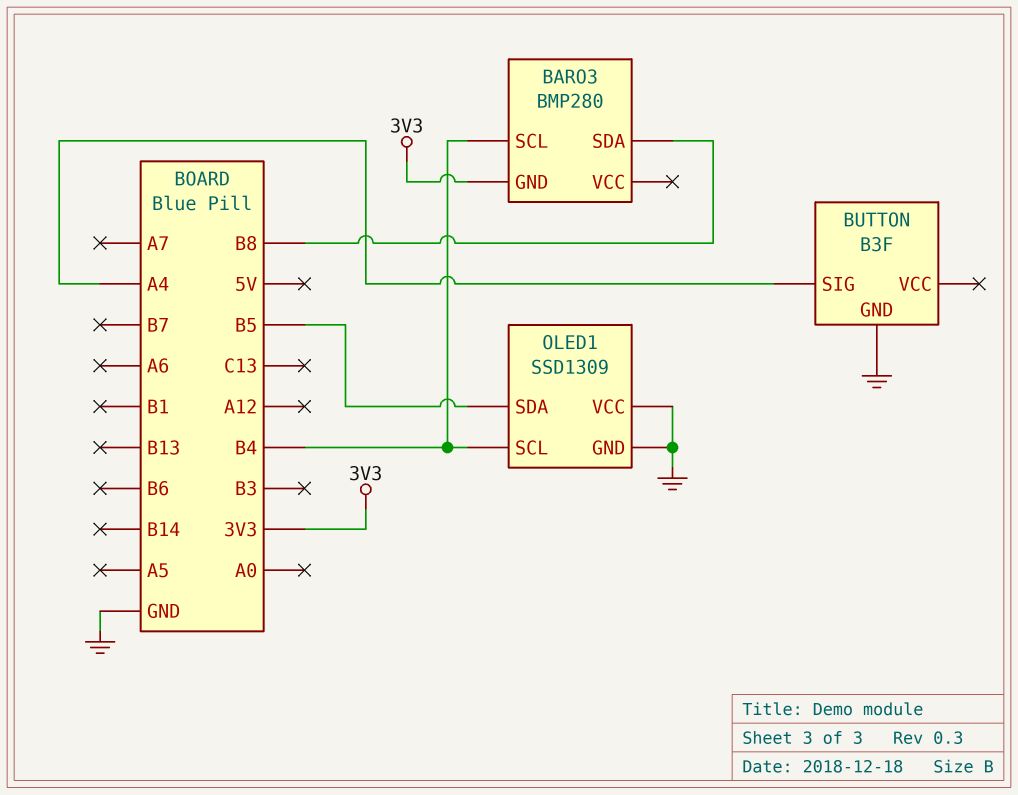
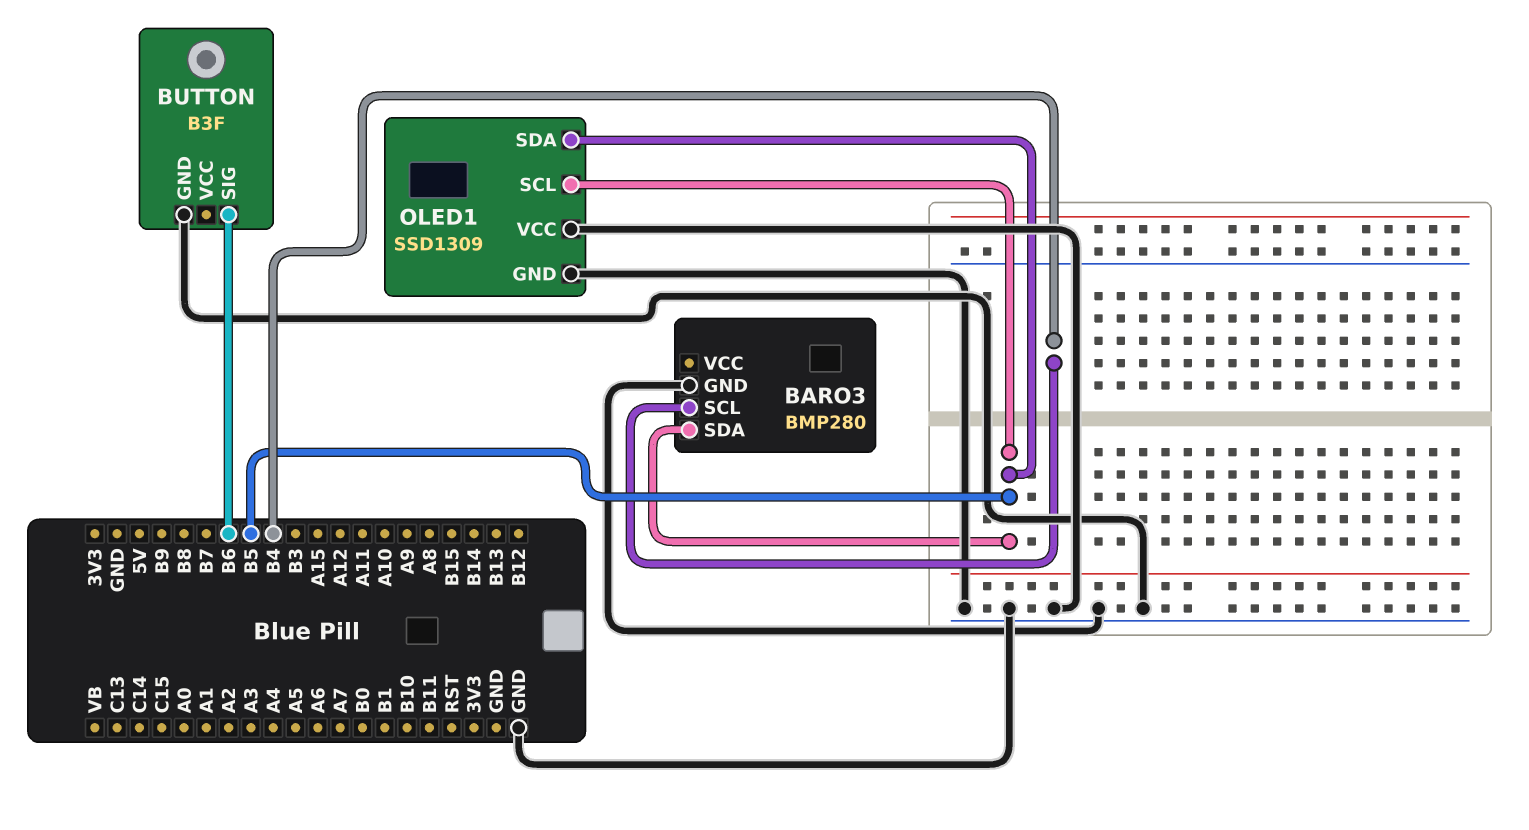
BARO3 pin GND: 3V3 -> GND
BARO3 pin SDA: B8 -> B5
BUTTON pin SIG: A4 -> B6
OLED1 pin SCL: B4 -> B5

